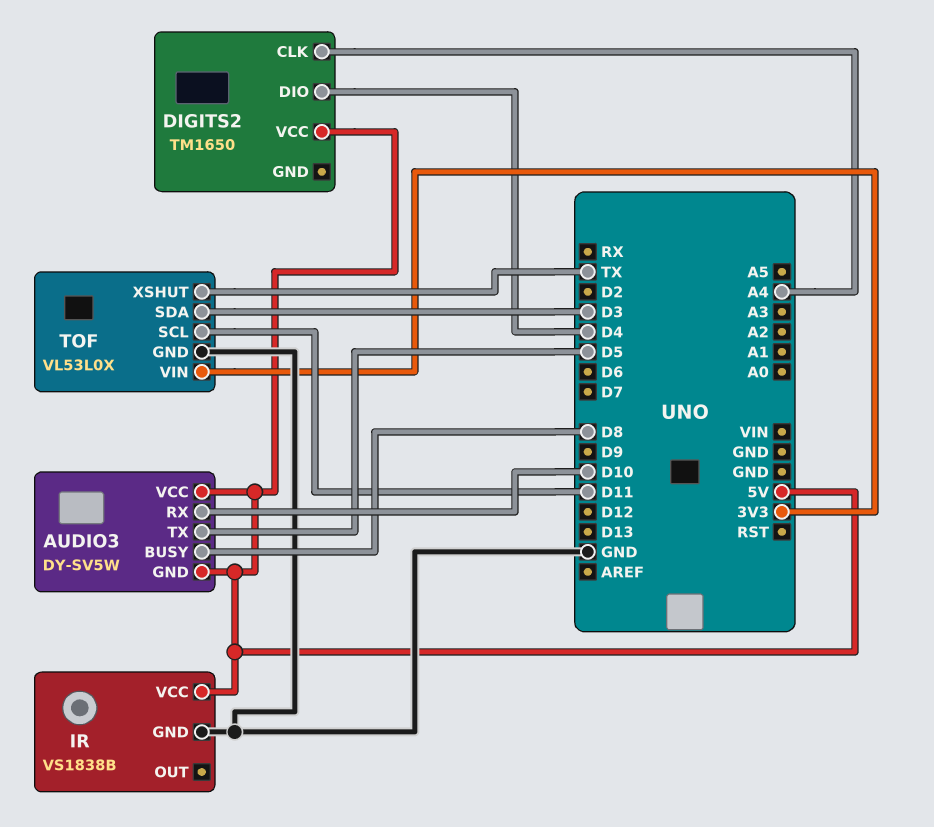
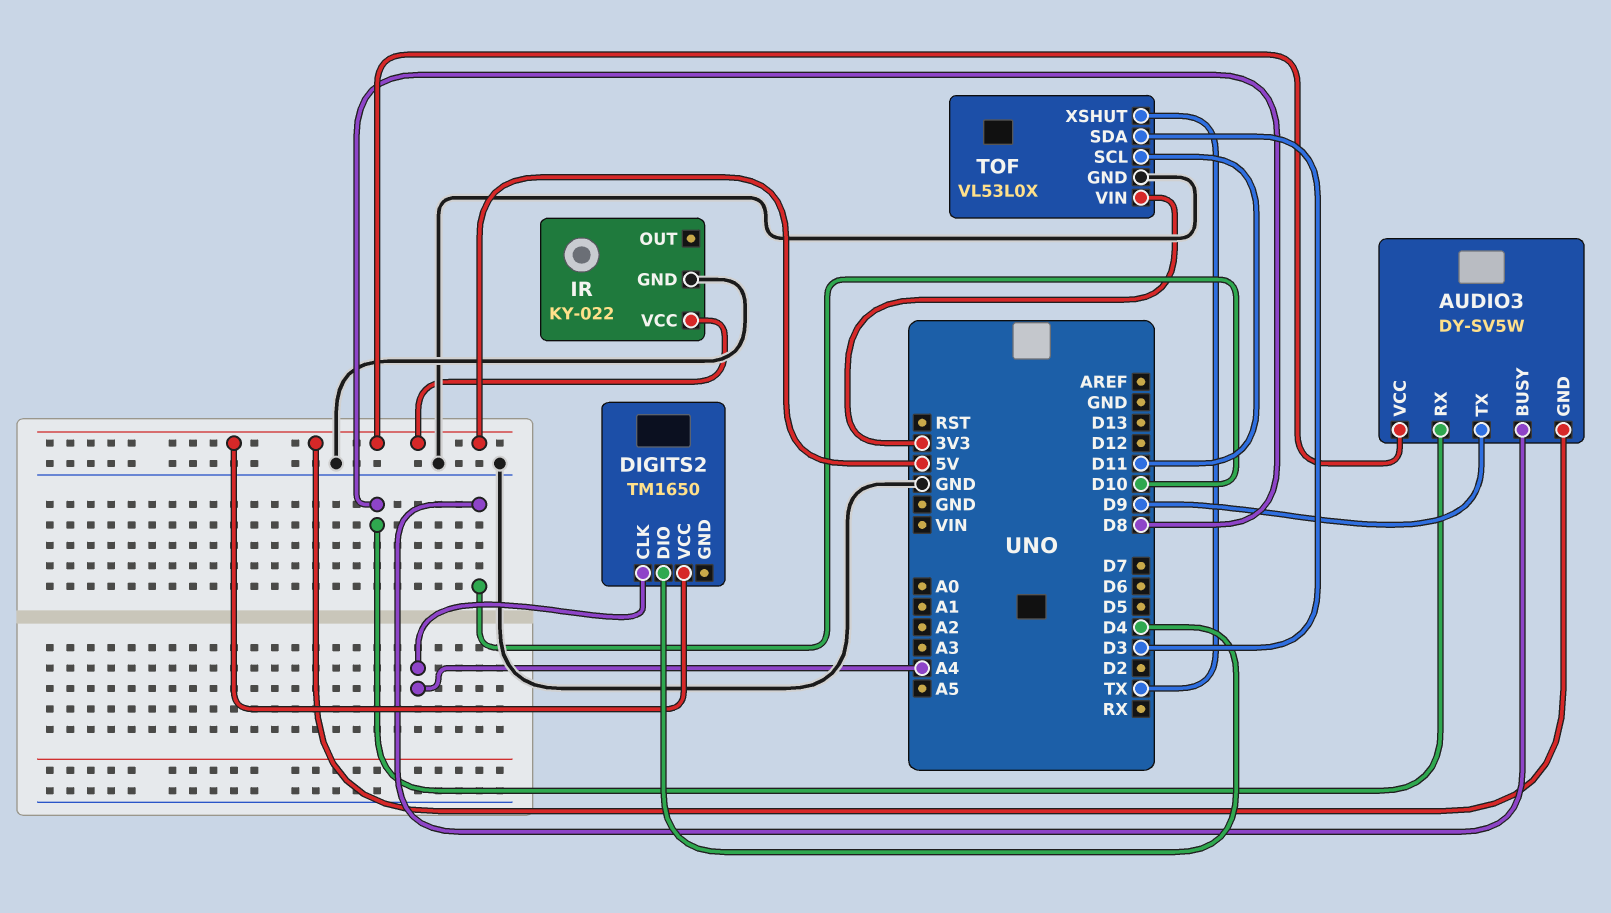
AUDIO3 pin BUSY: D8 -> D10
AUDIO3 pin RX: D10 -> D8
AUDIO3 pin TX: D5 -> D9
IR: VS1838B -> KY-022

